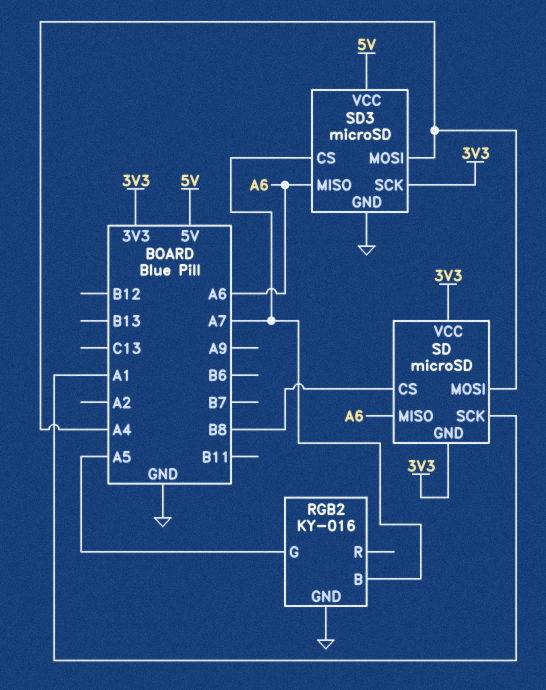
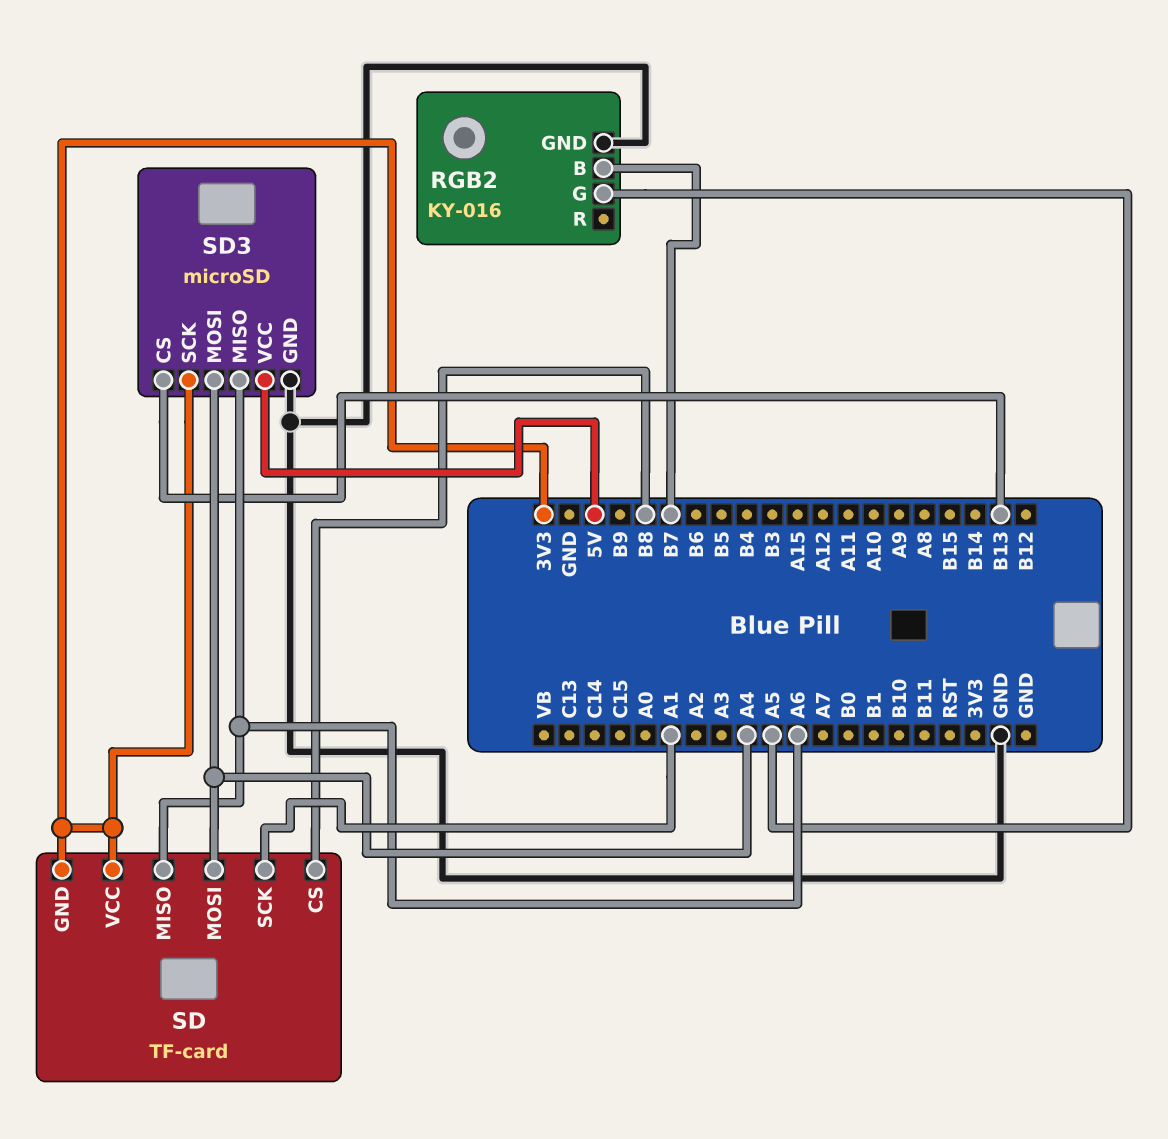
RGB2 pin B: A7 -> B7
SD: microSD -> TF-card
SD3 pin CS: A7 -> B13

